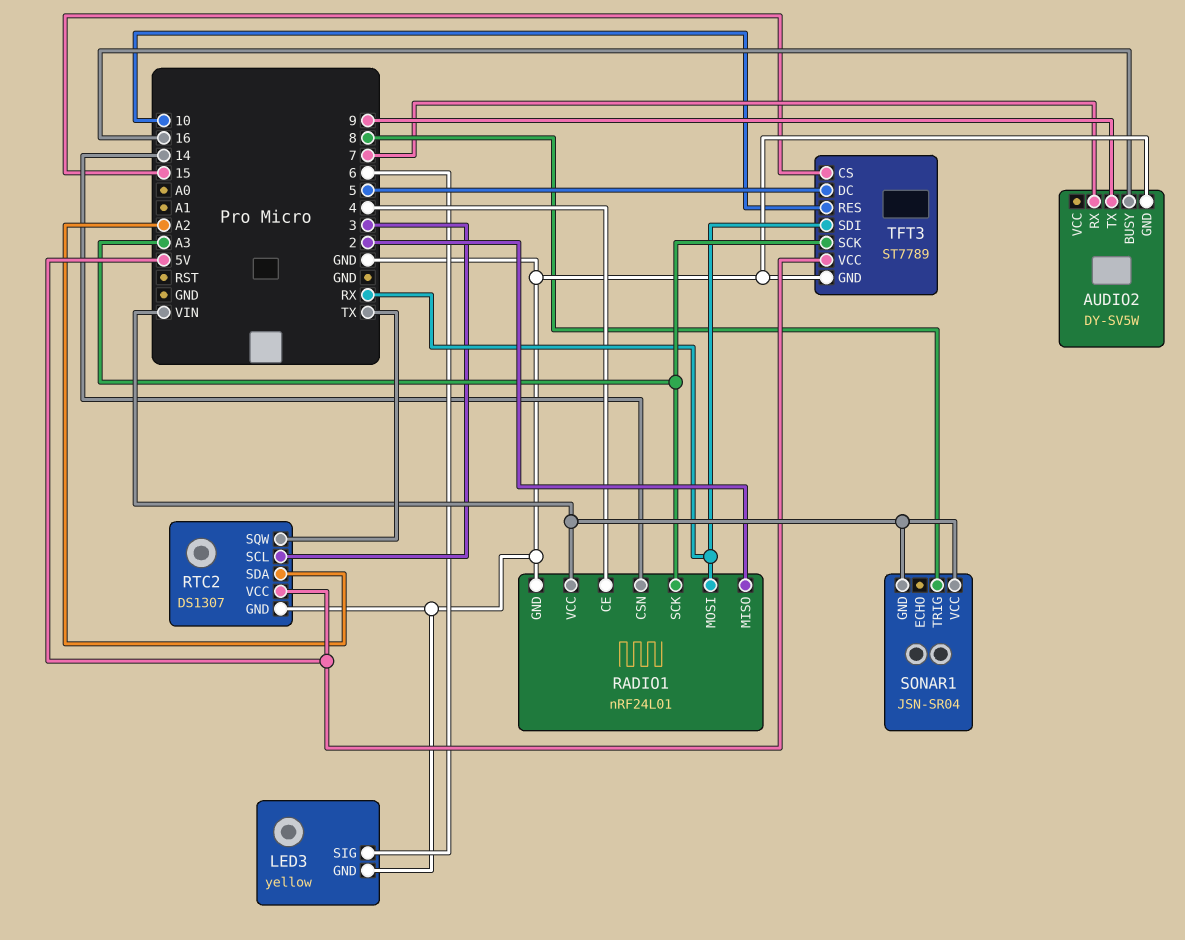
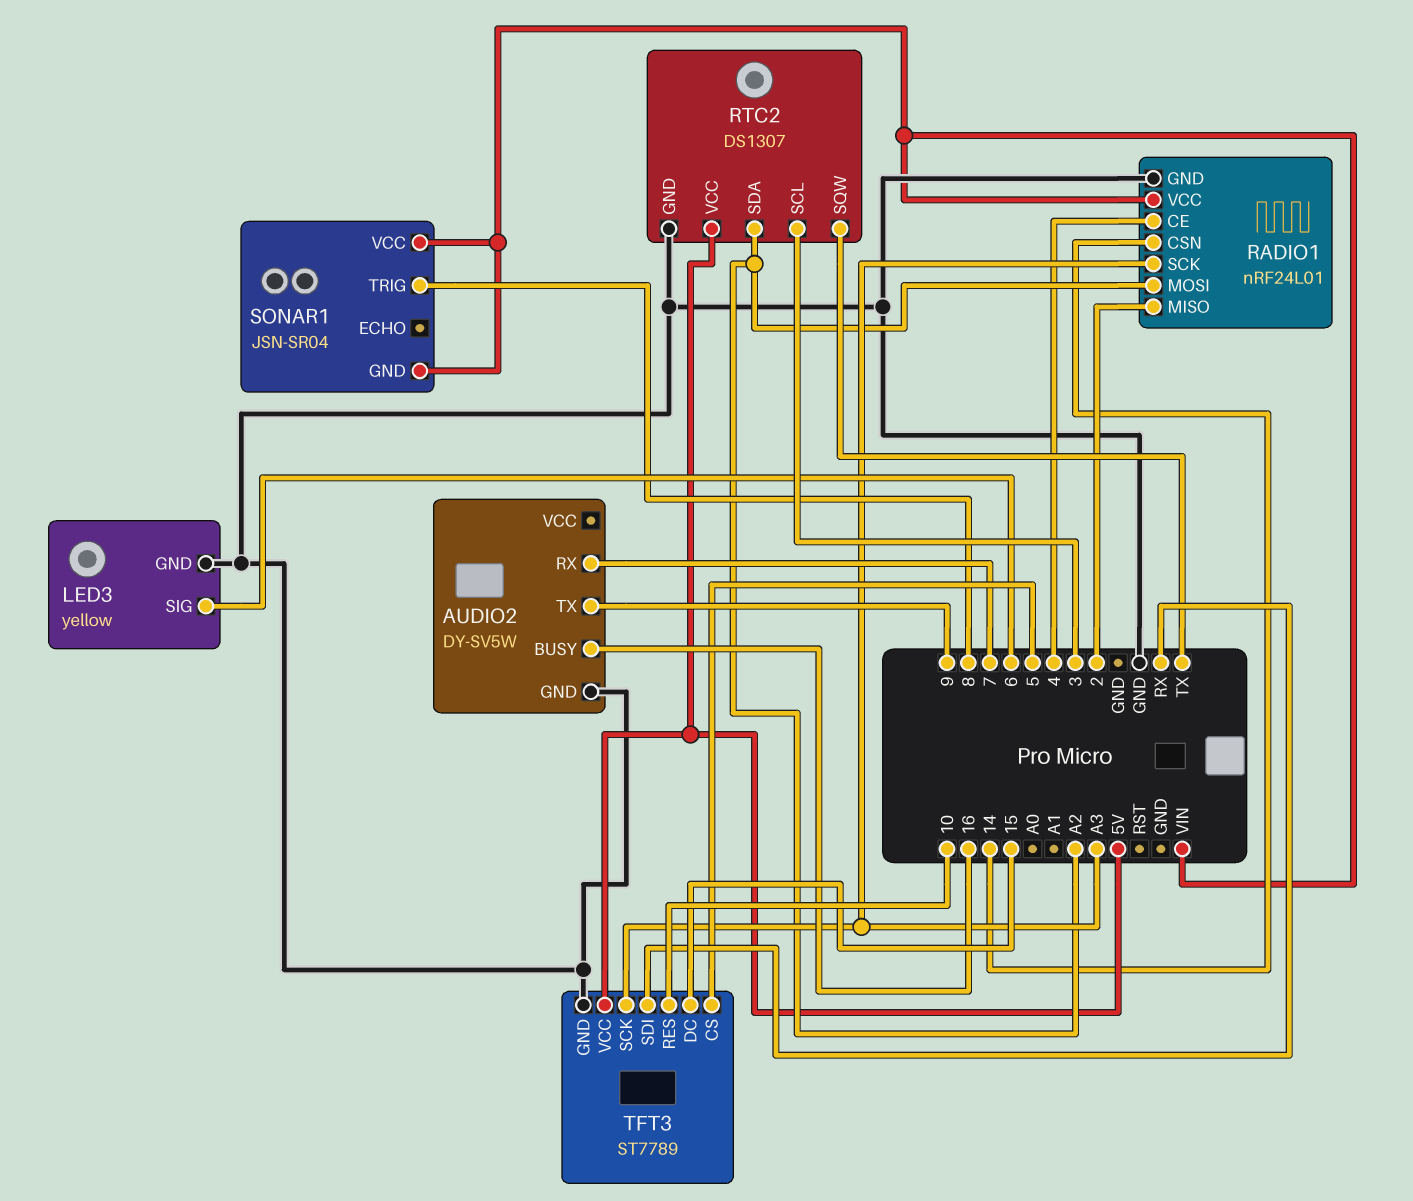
RADIO1 pin MOSI: RX -> A2
TFT3 pin CS: 15 -> 5
TFT3 pin DC: 5 -> 15

